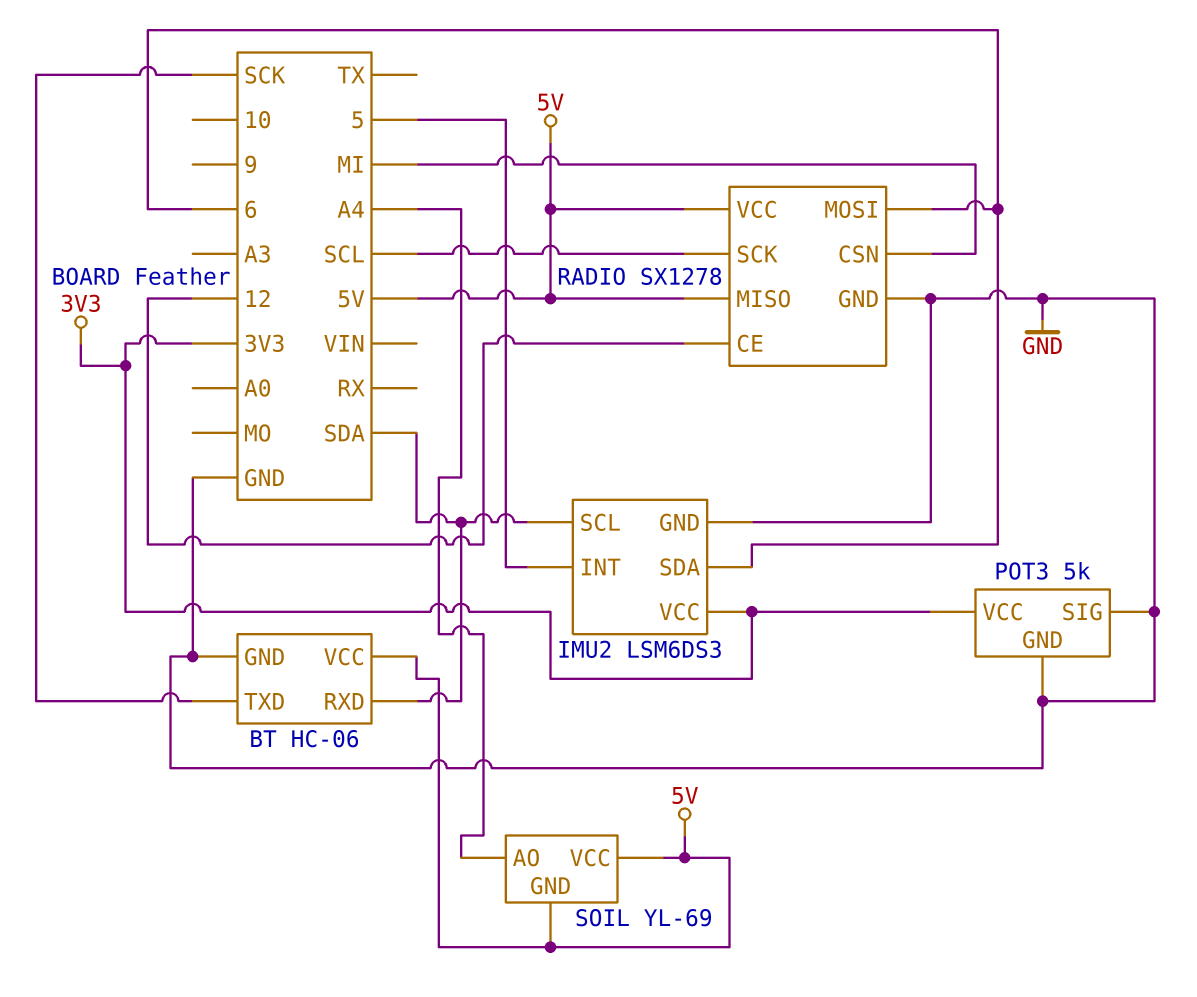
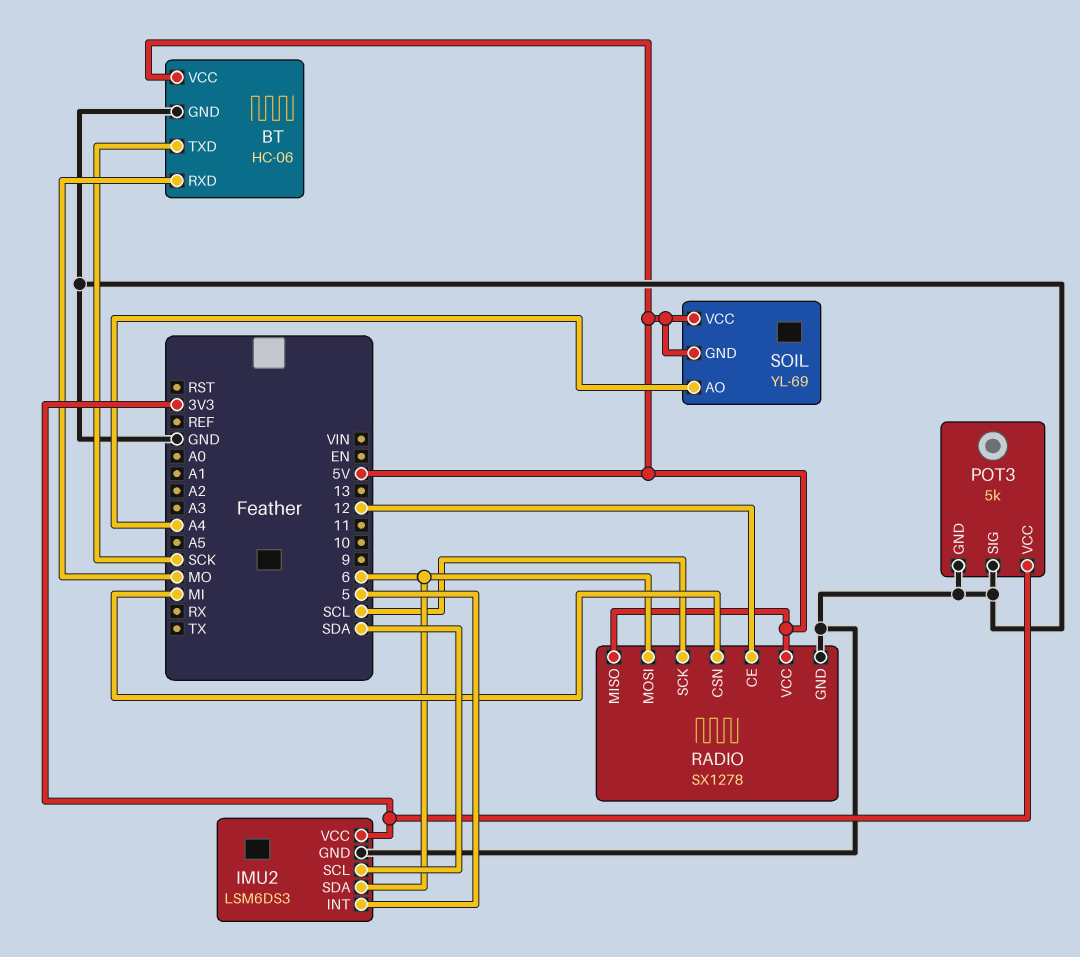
BT pin RXD: SDA -> MO

